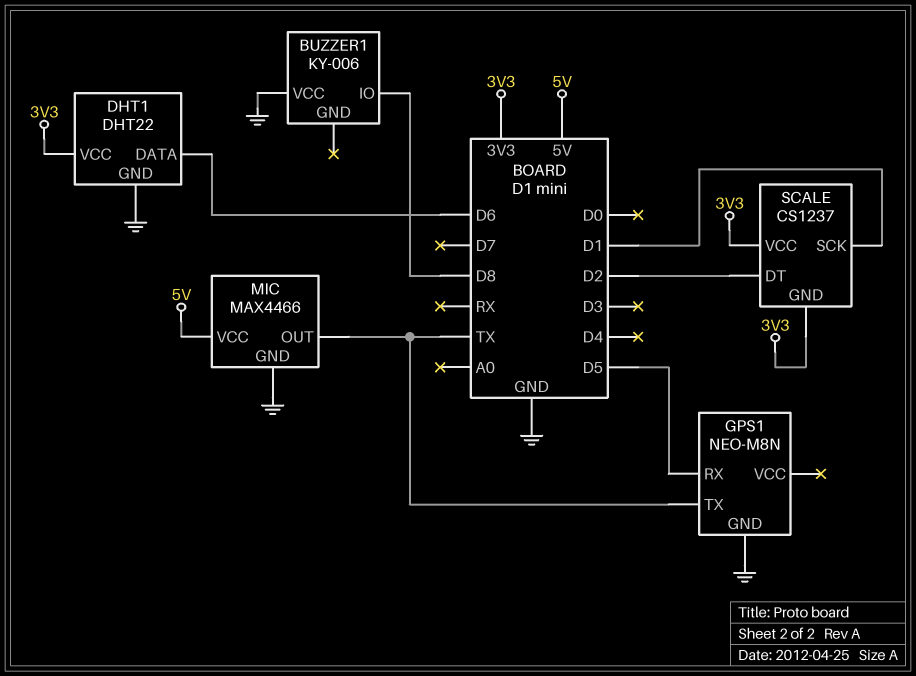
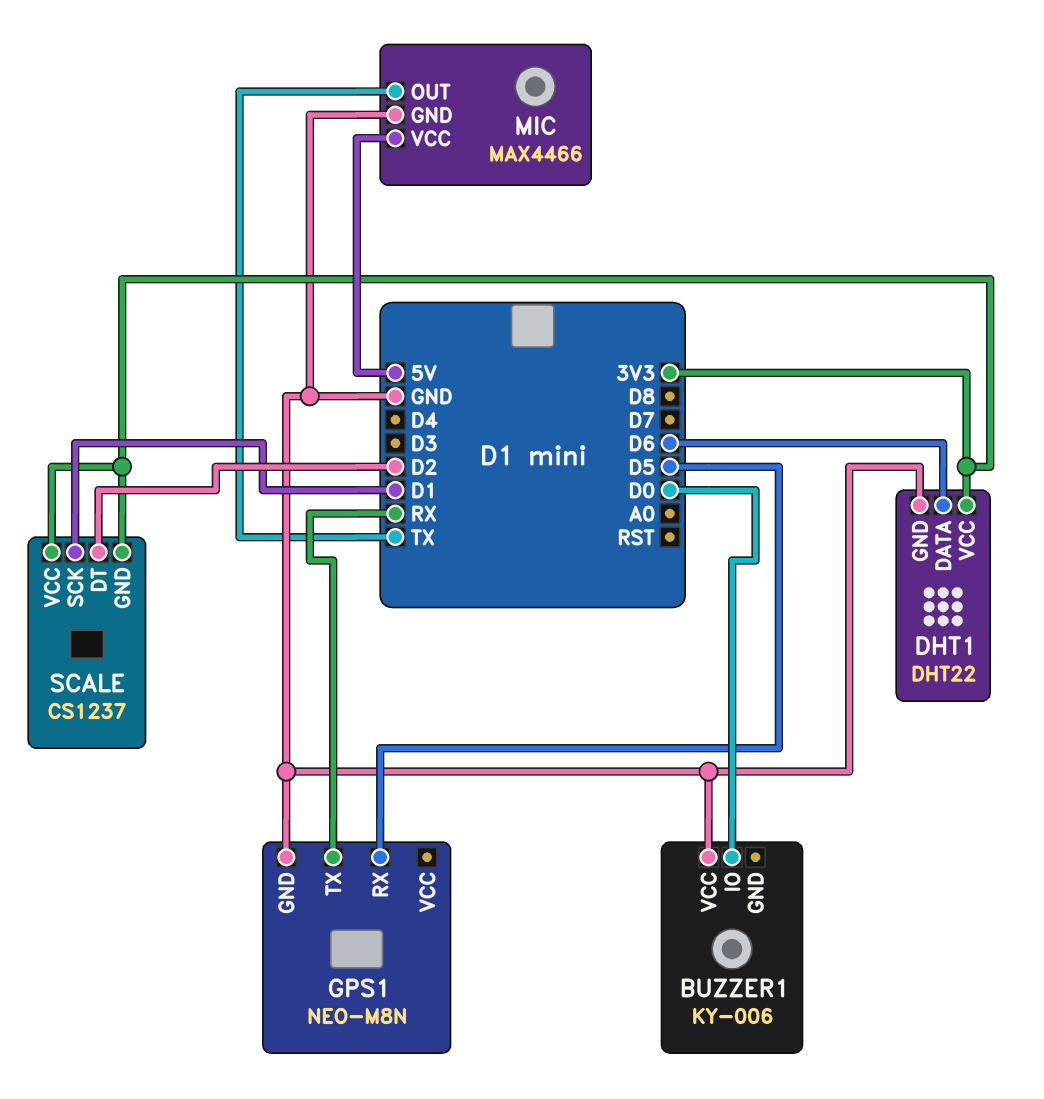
BUZZER1 pin IO: D8 -> D0
GPS1 pin TX: TX -> RX

